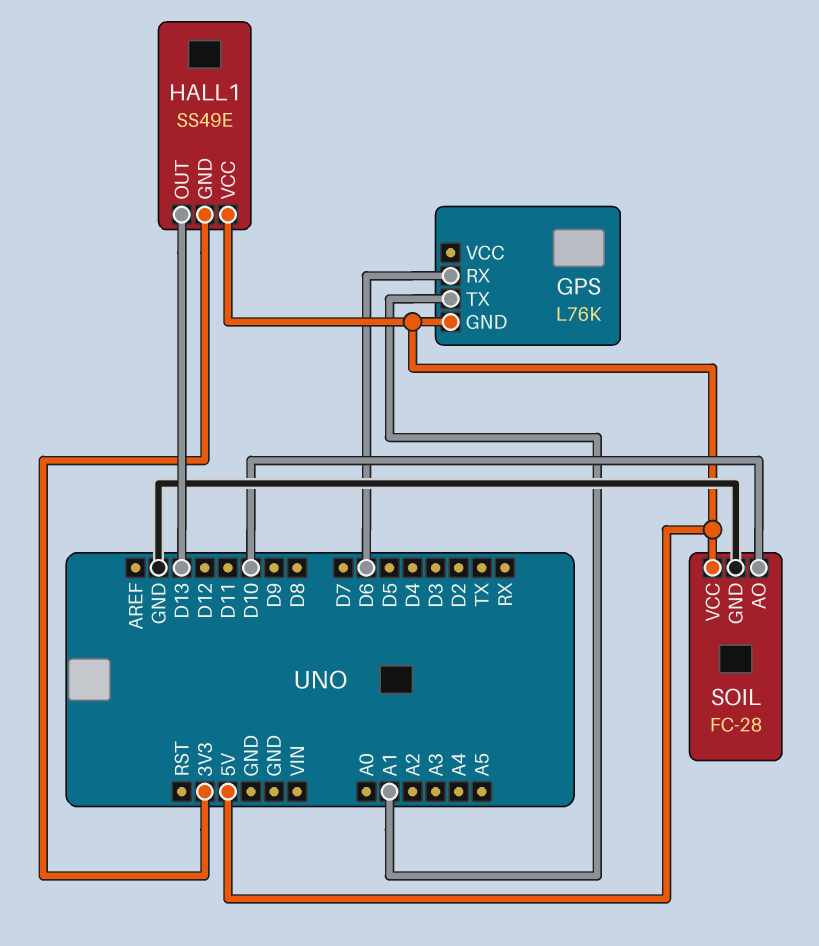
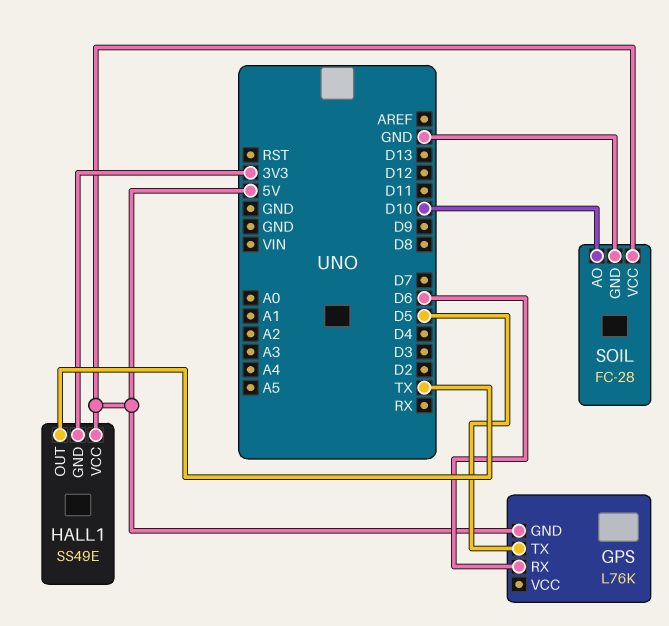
GPS pin TX: A1 -> D5
HALL1 pin OUT: D13 -> TX

